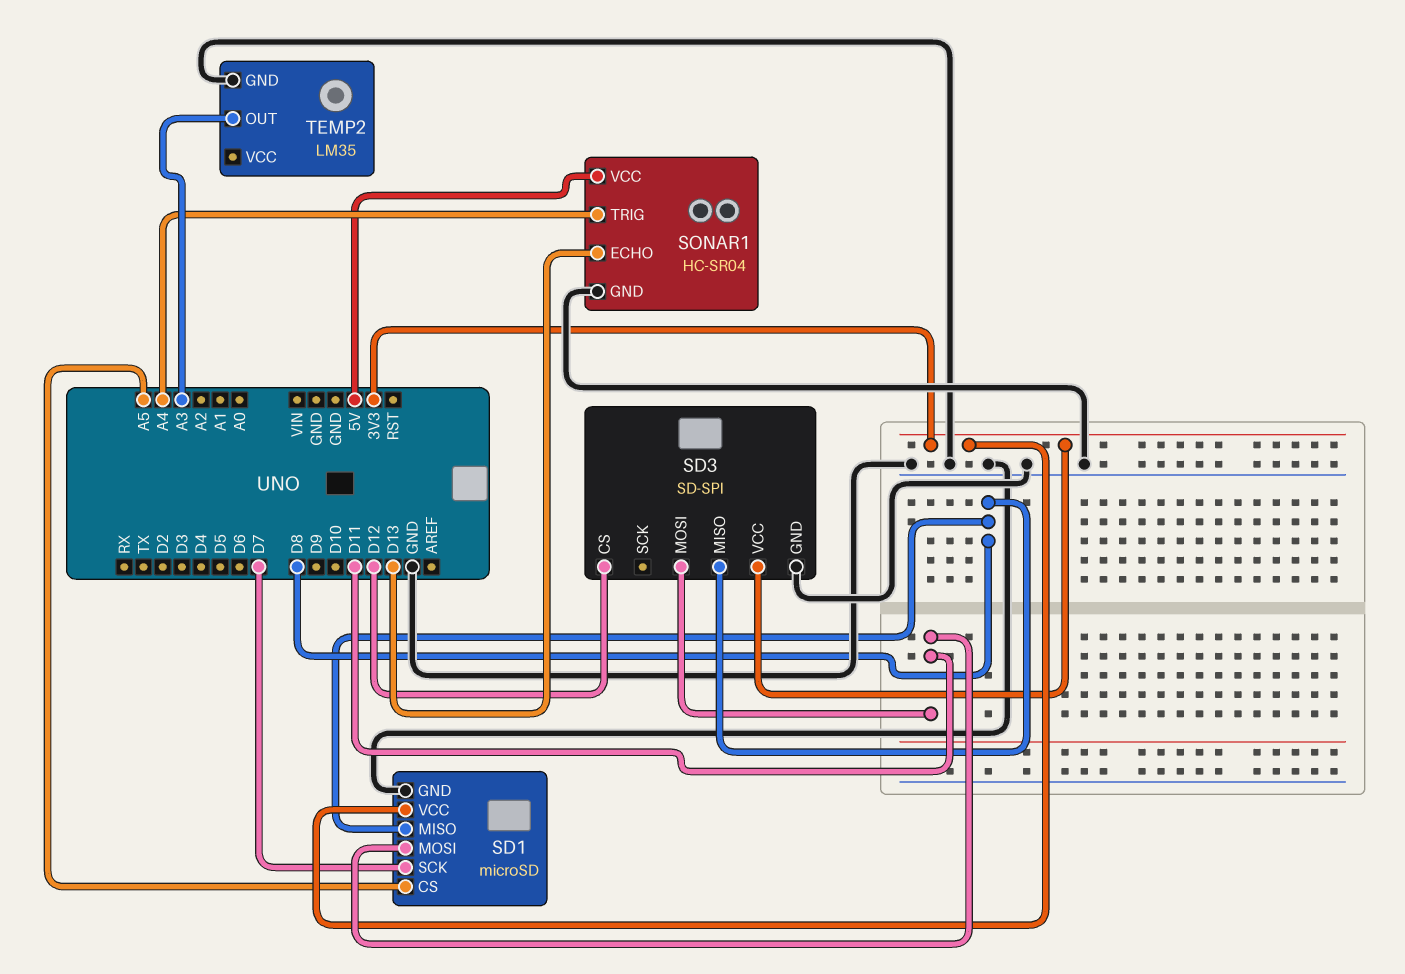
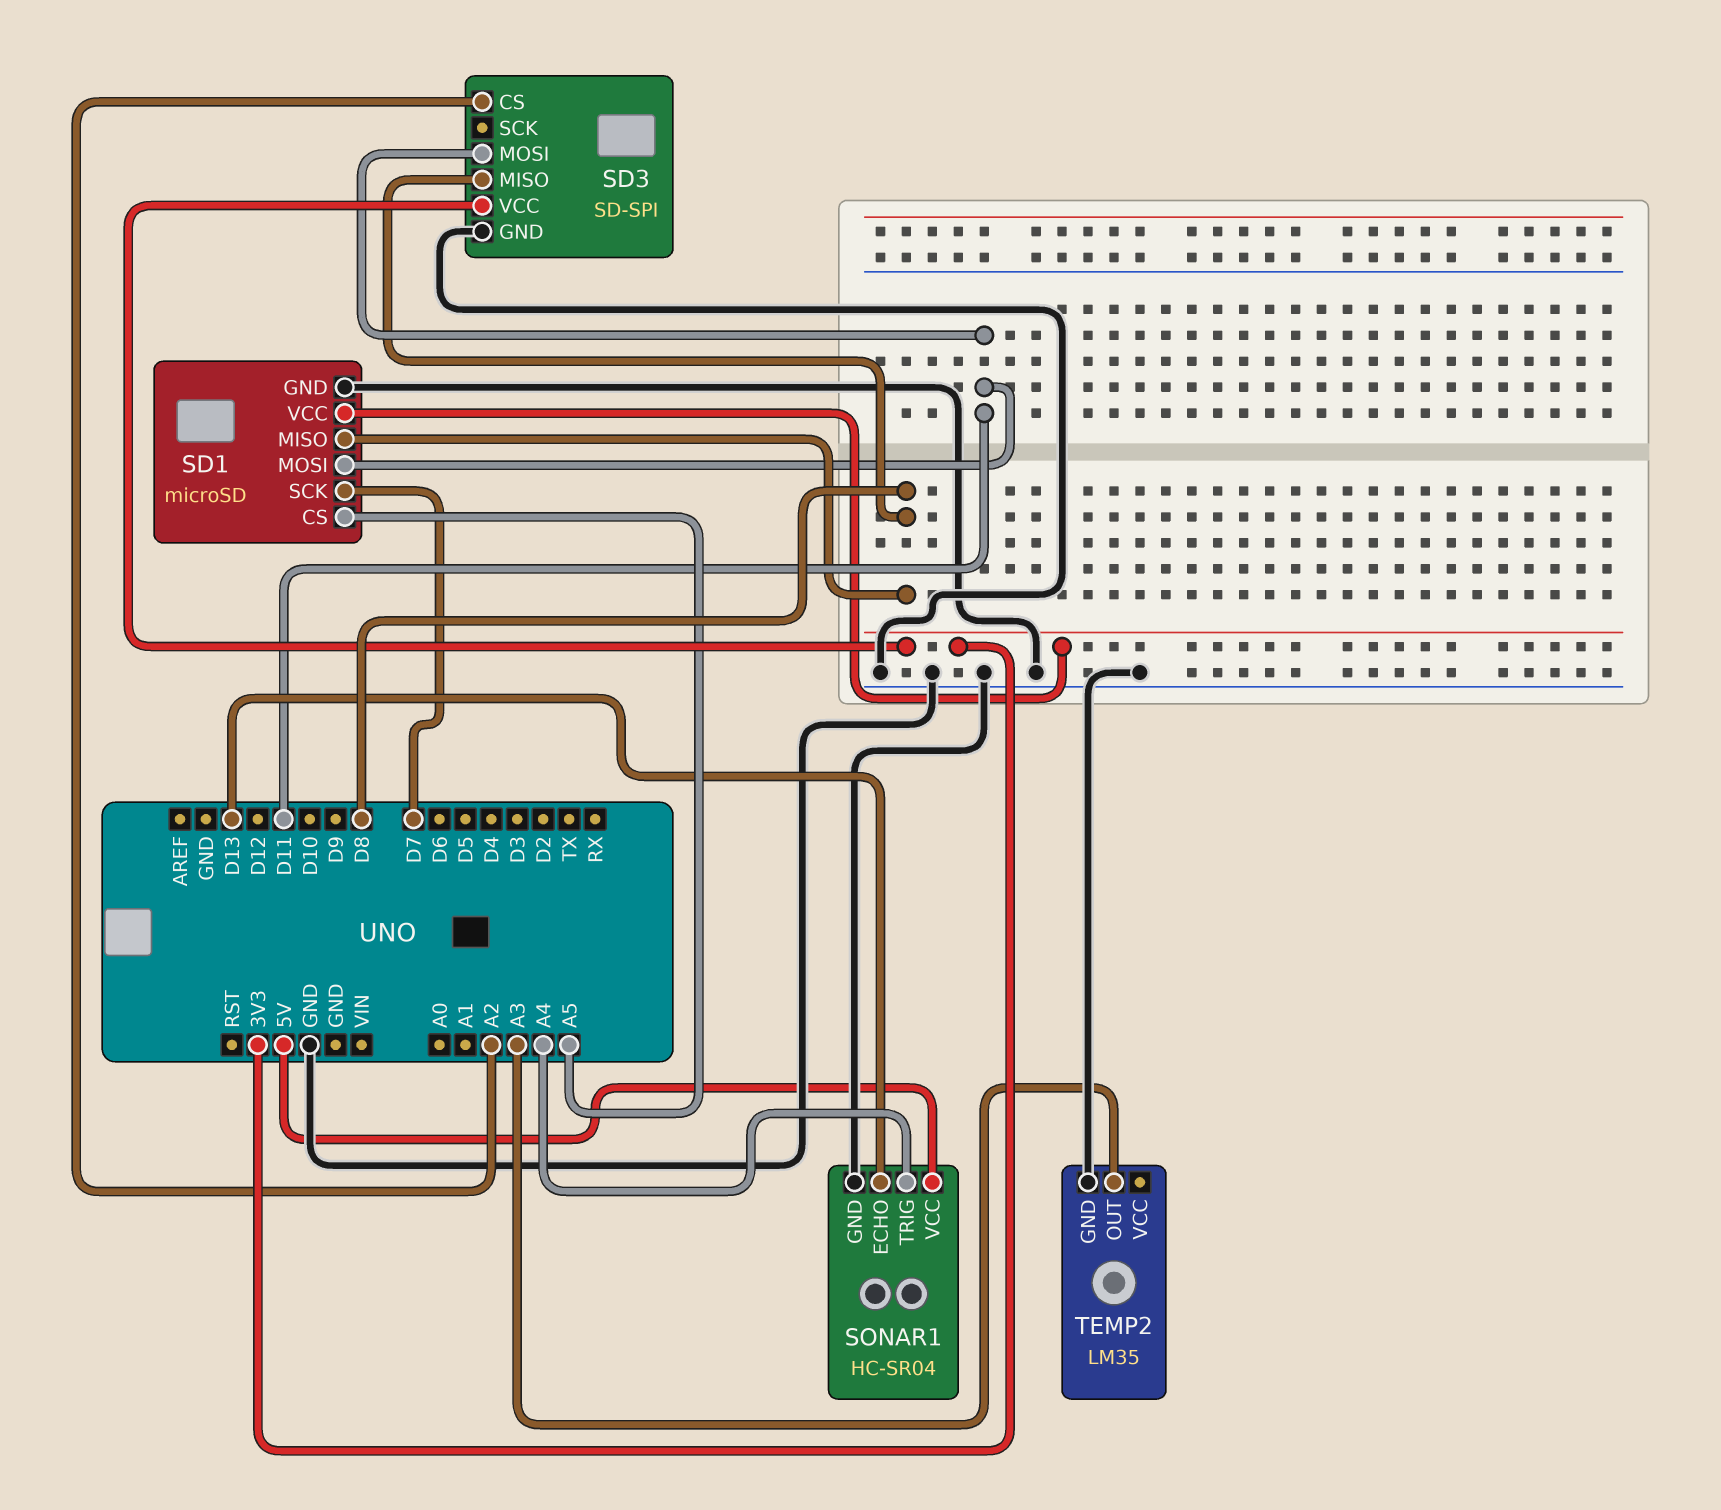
SD3 pin CS: D12 -> A2

